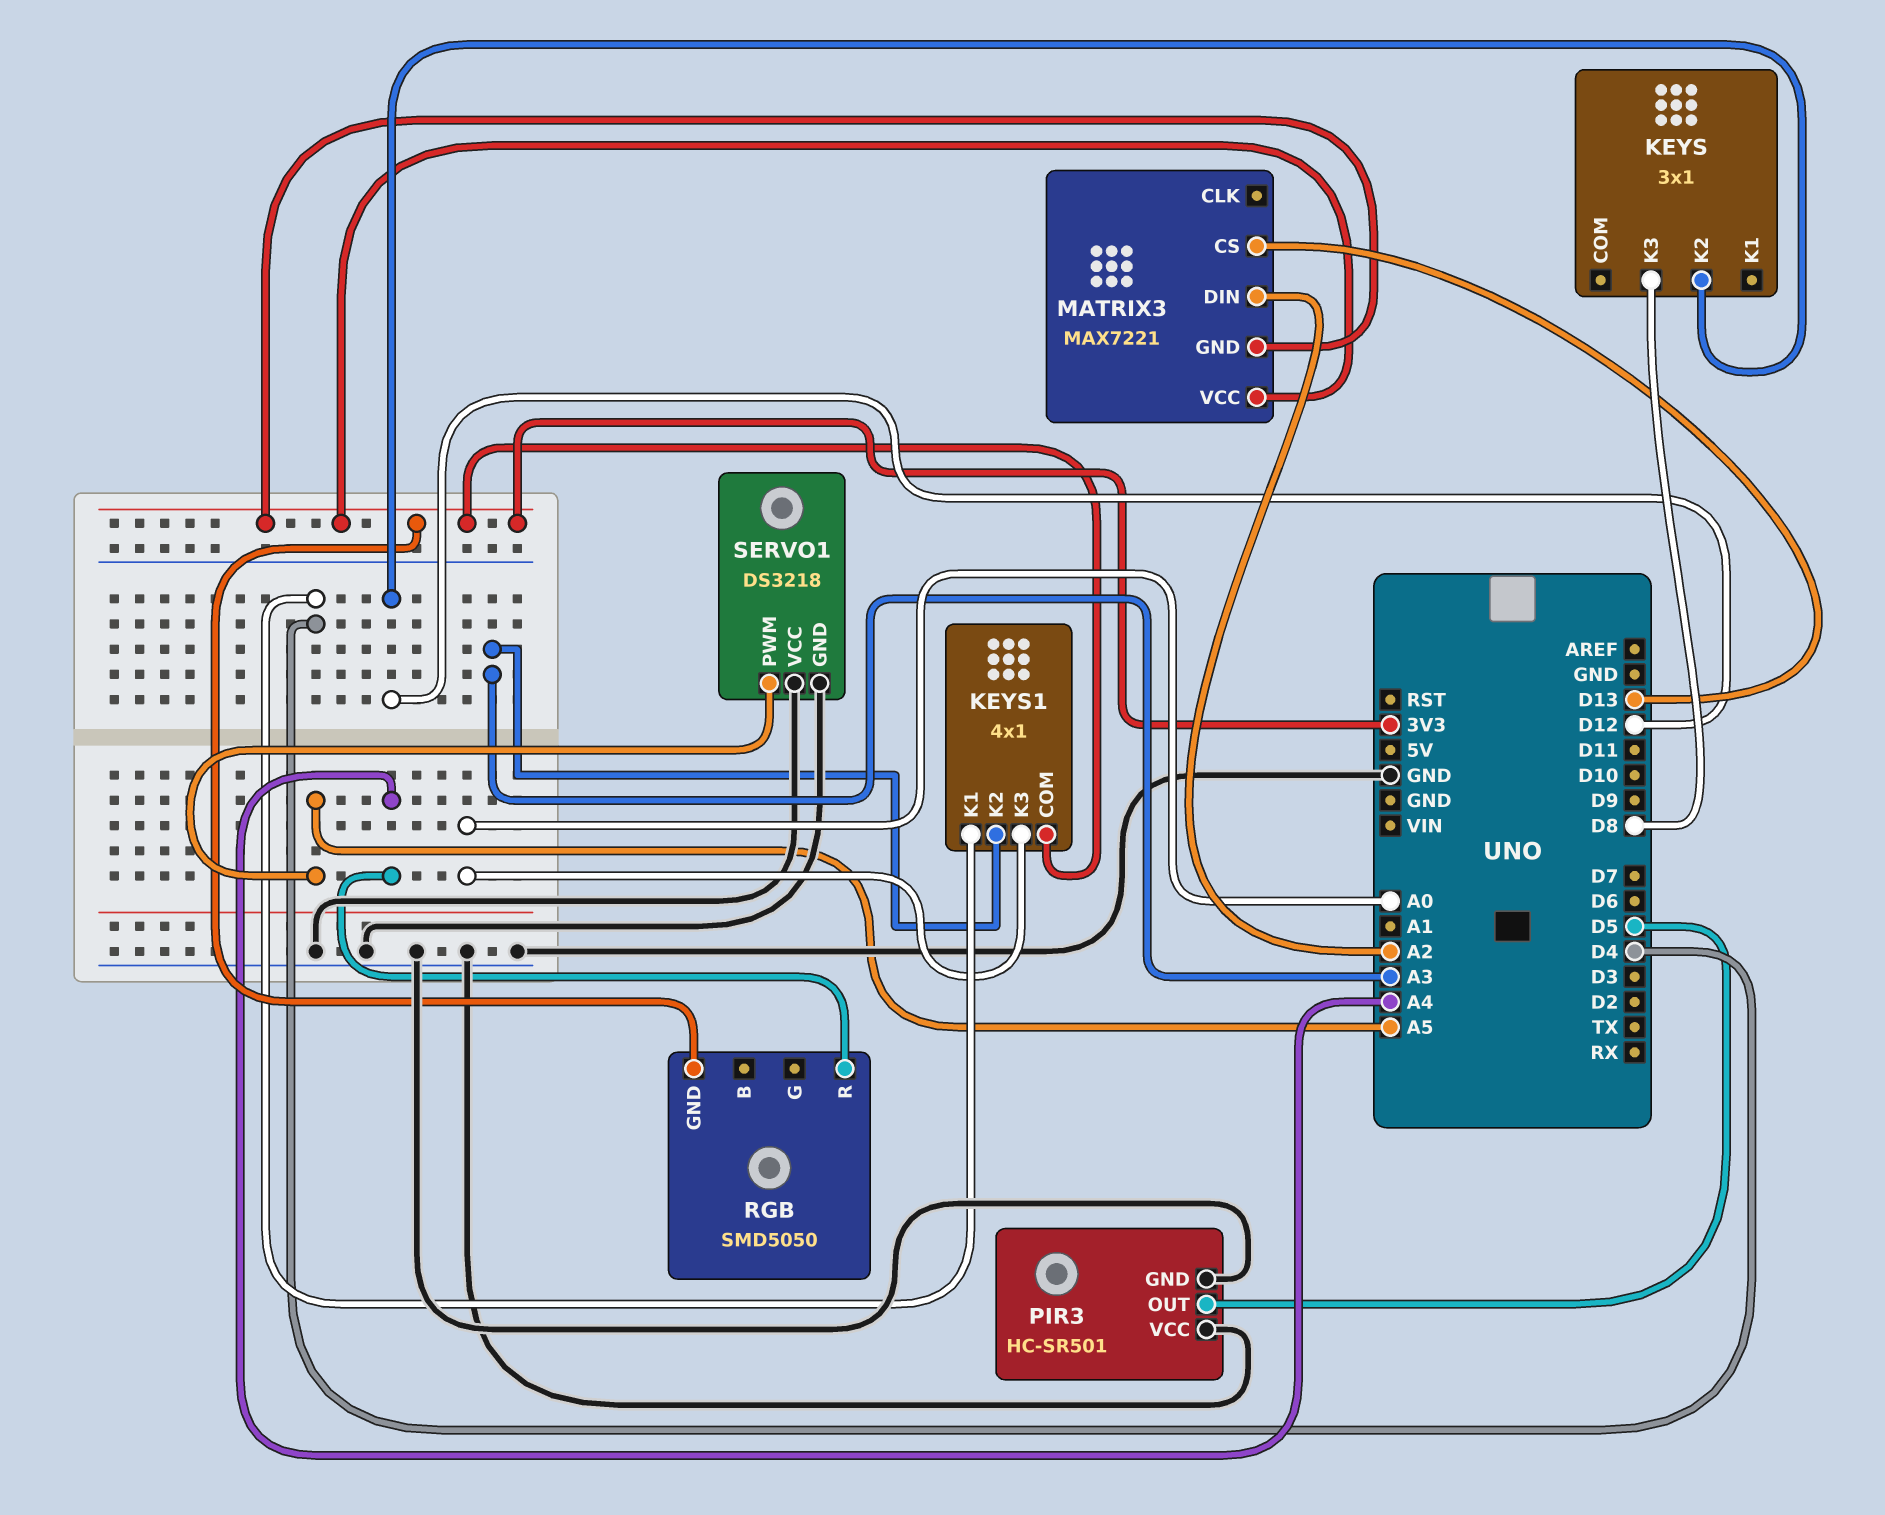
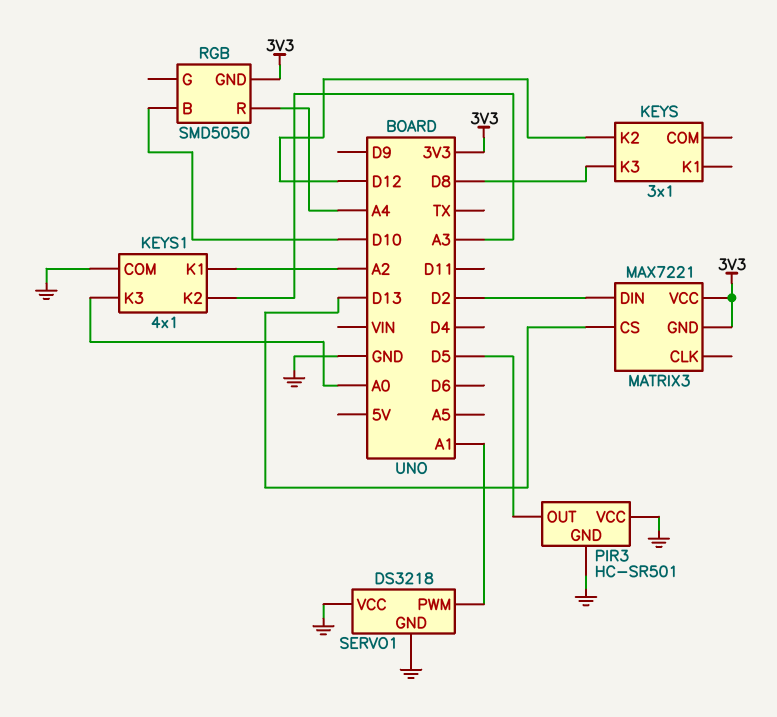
KEYS1 pin COM: 3V3 -> GND
KEYS1 pin K1: D4 -> A2
MATRIX3 pin DIN: A2 -> D2
RGB pin B: none -> D10
SERVO1 pin PWM: A5 -> A1

